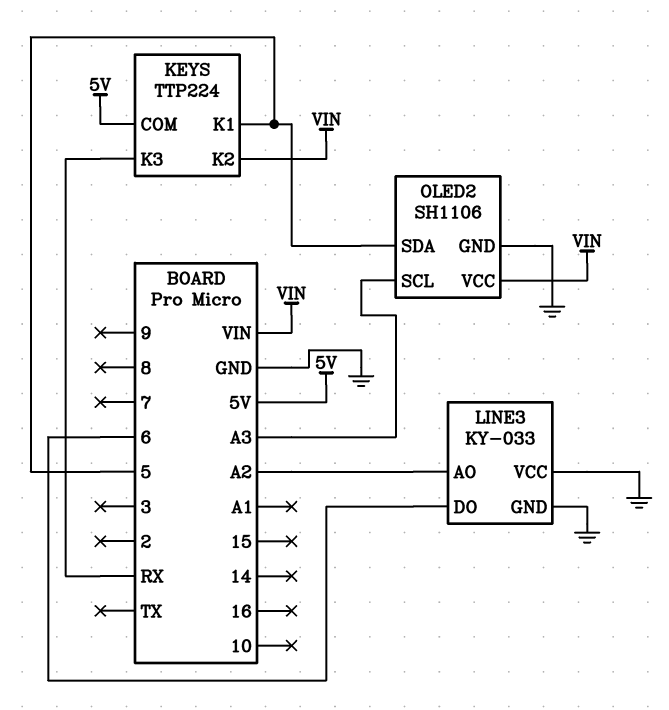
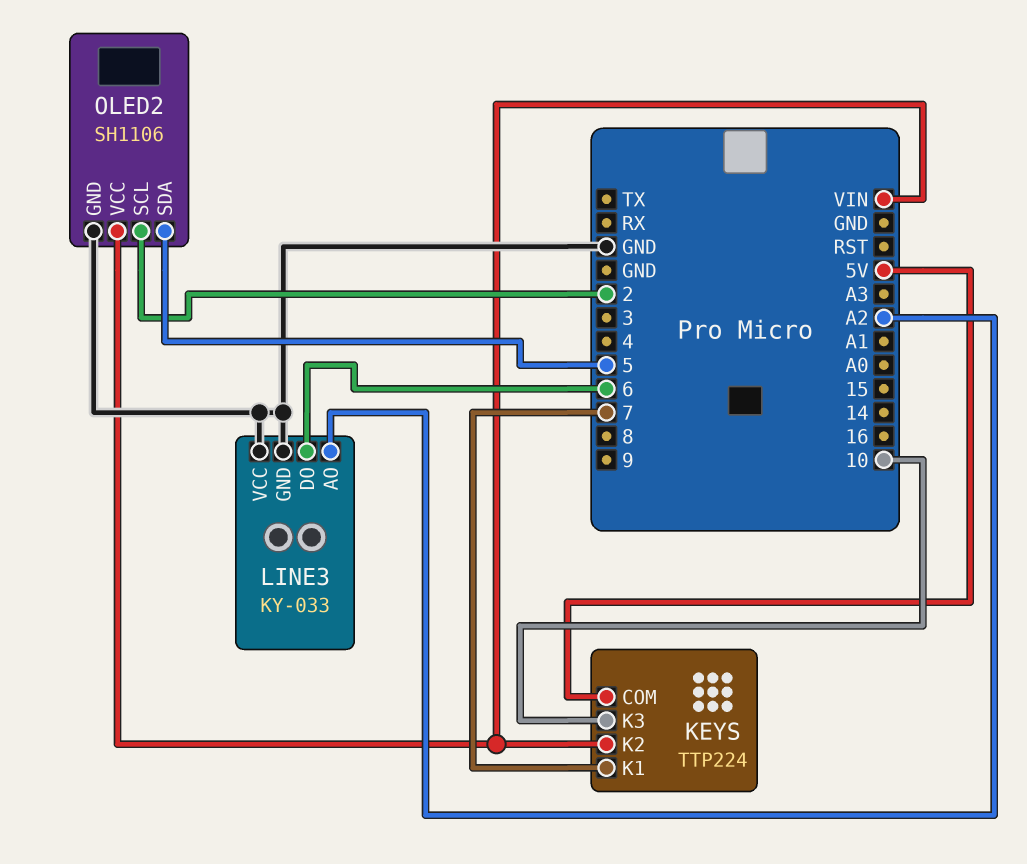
KEYS pin K1: 5 -> 7
KEYS pin K3: RX -> 10
OLED2 pin SCL: A3 -> 2

